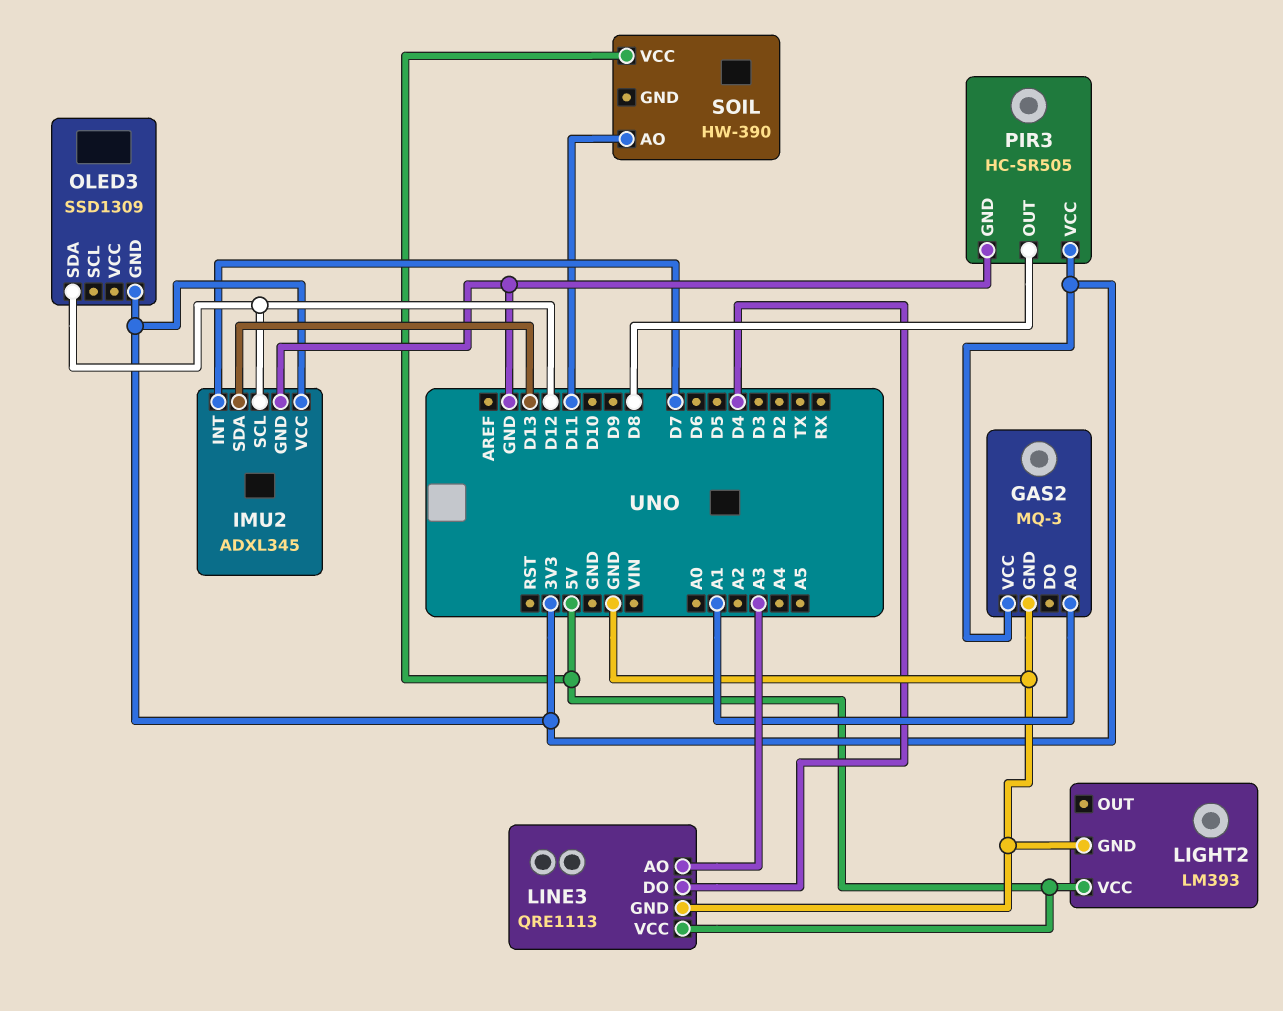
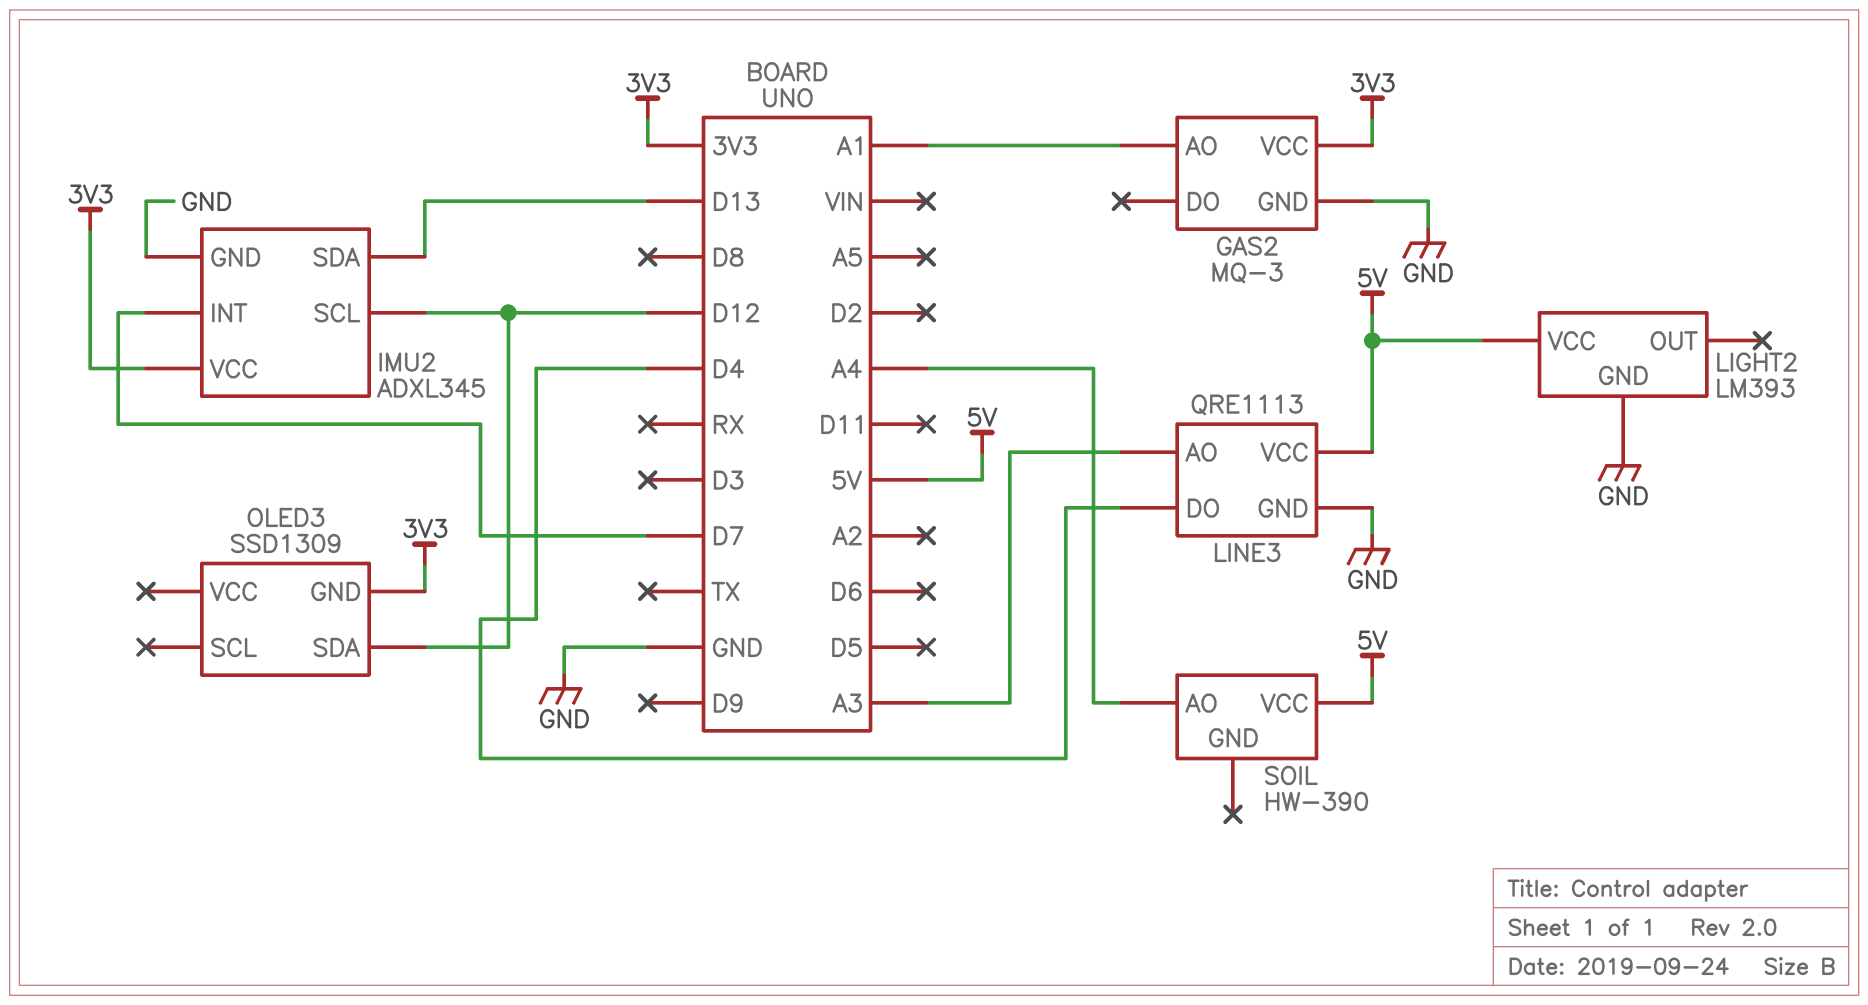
PIR3: HC-SR505 -> none
PIR3 pin GND: GND -> none
PIR3 pin OUT: D8 -> none
PIR3 pin VCC: 3V3 -> none
SOIL pin AO: D11 -> A4

